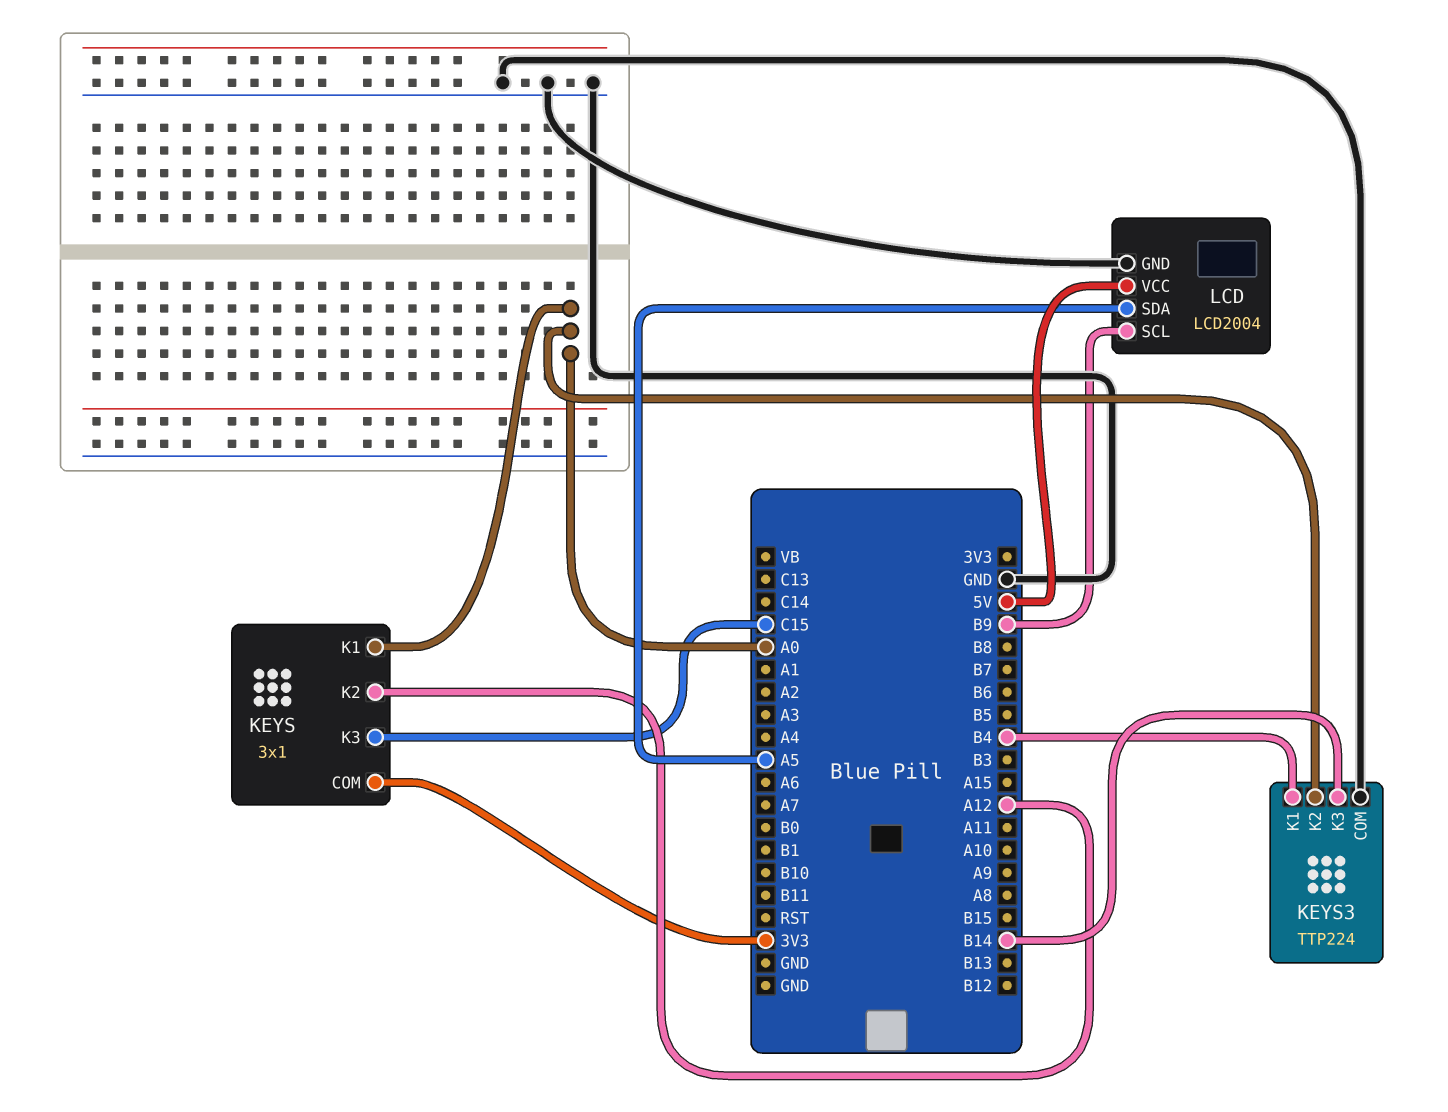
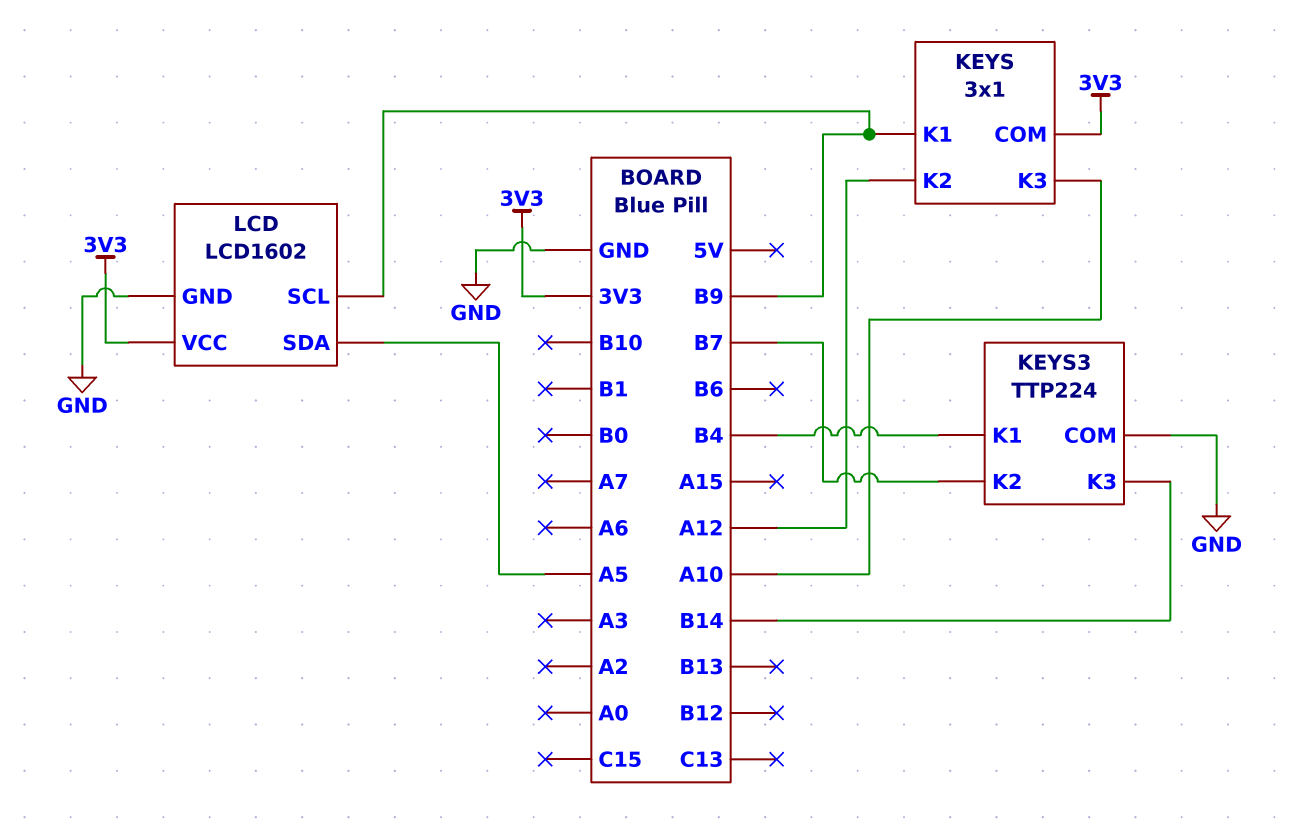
KEYS pin K1: A0 -> B9
KEYS pin K3: C15 -> A10
KEYS3 pin K2: A0 -> B7
LCD: LCD2004 -> LCD1602
LCD pin VCC: 5V -> 3V3

